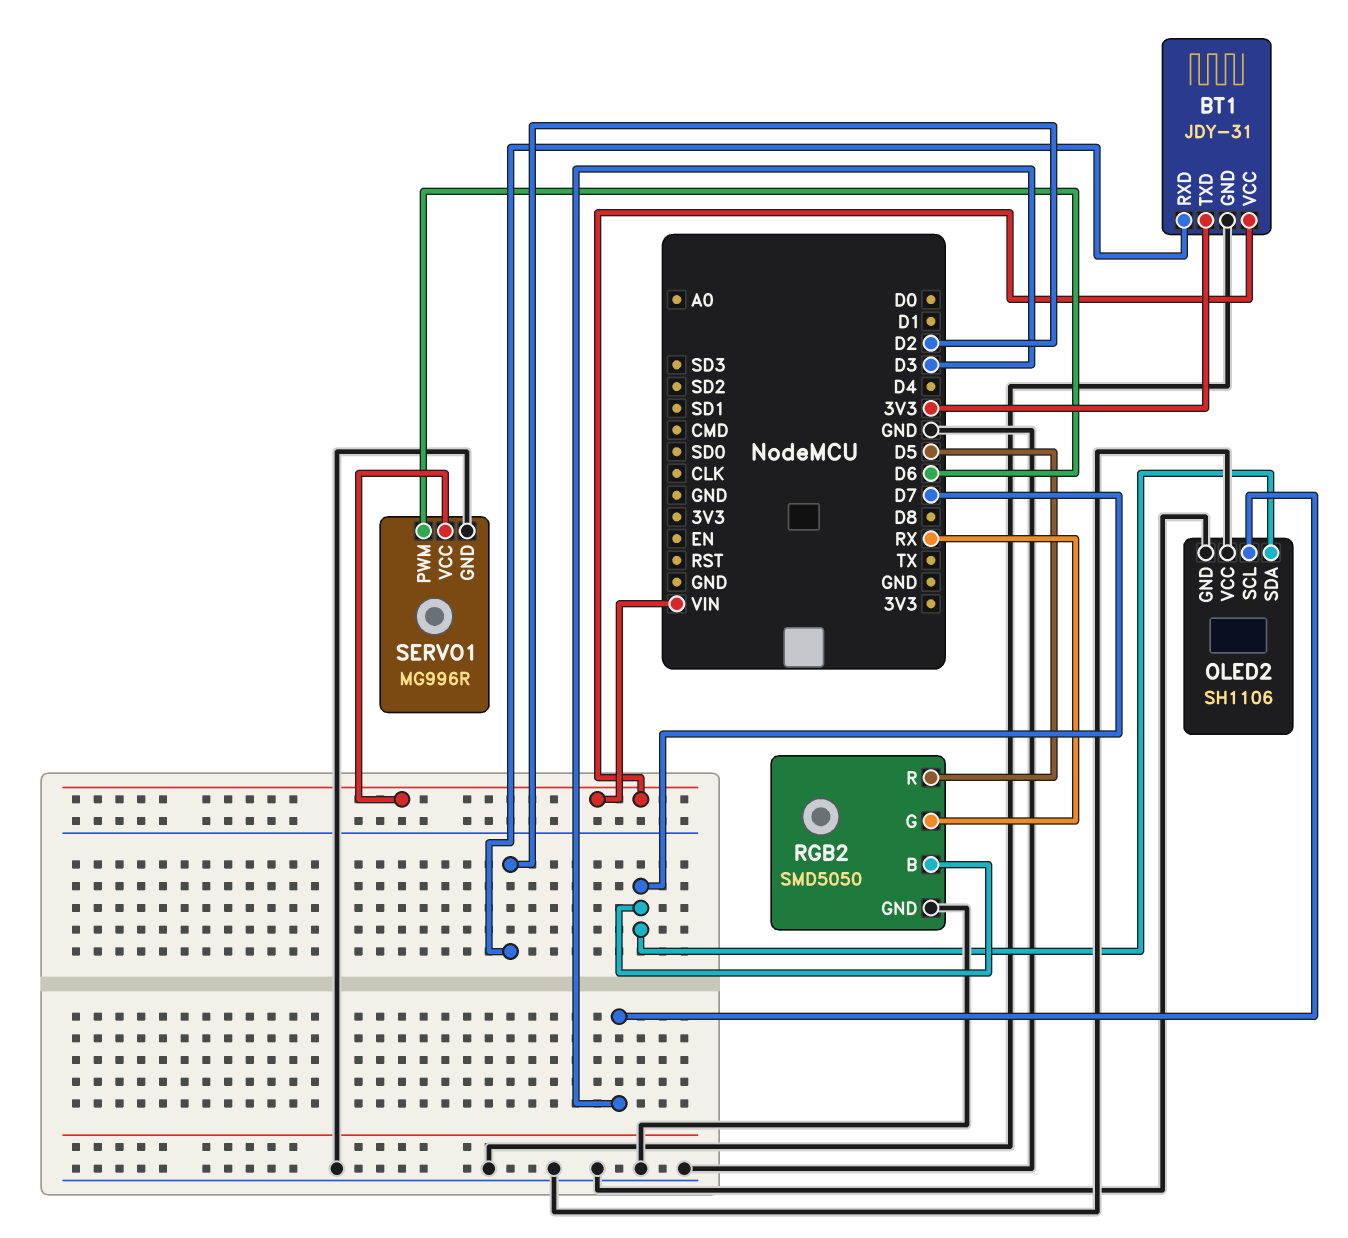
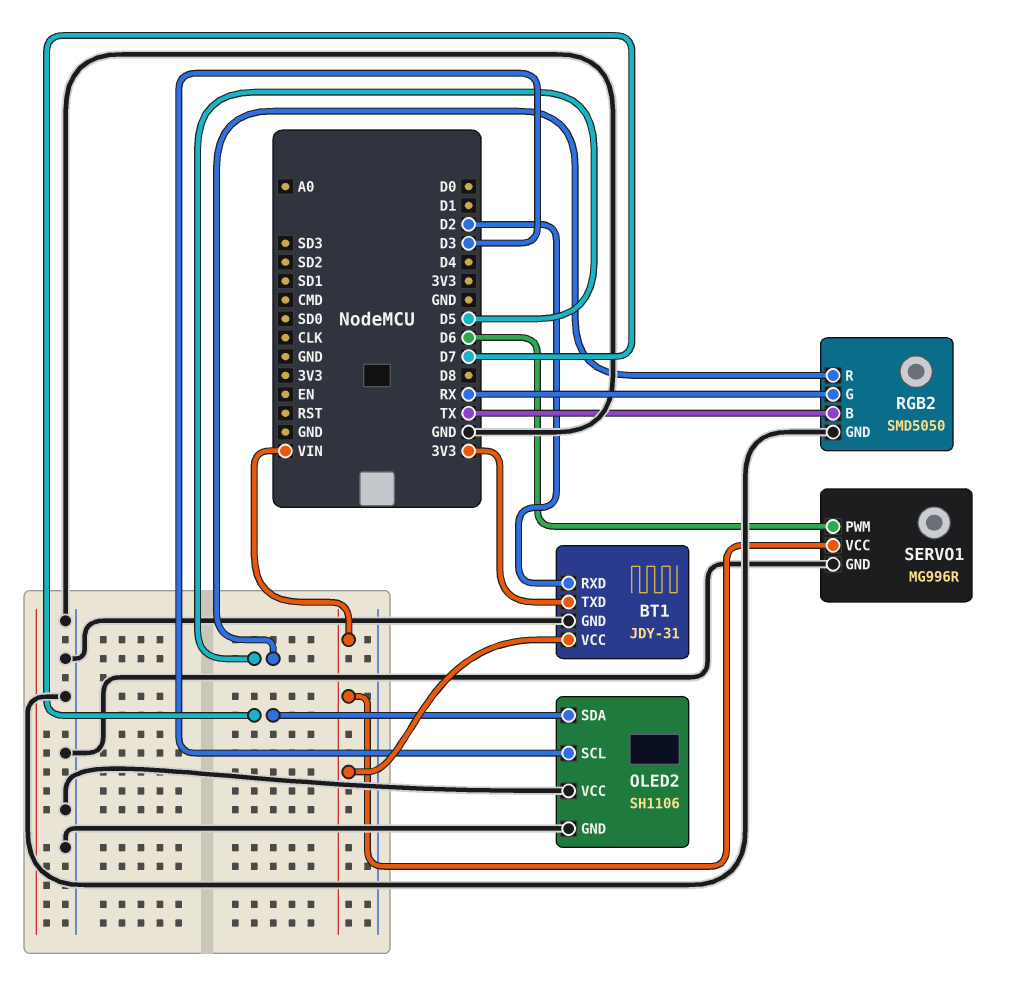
RGB2 pin B: D7 -> TX

